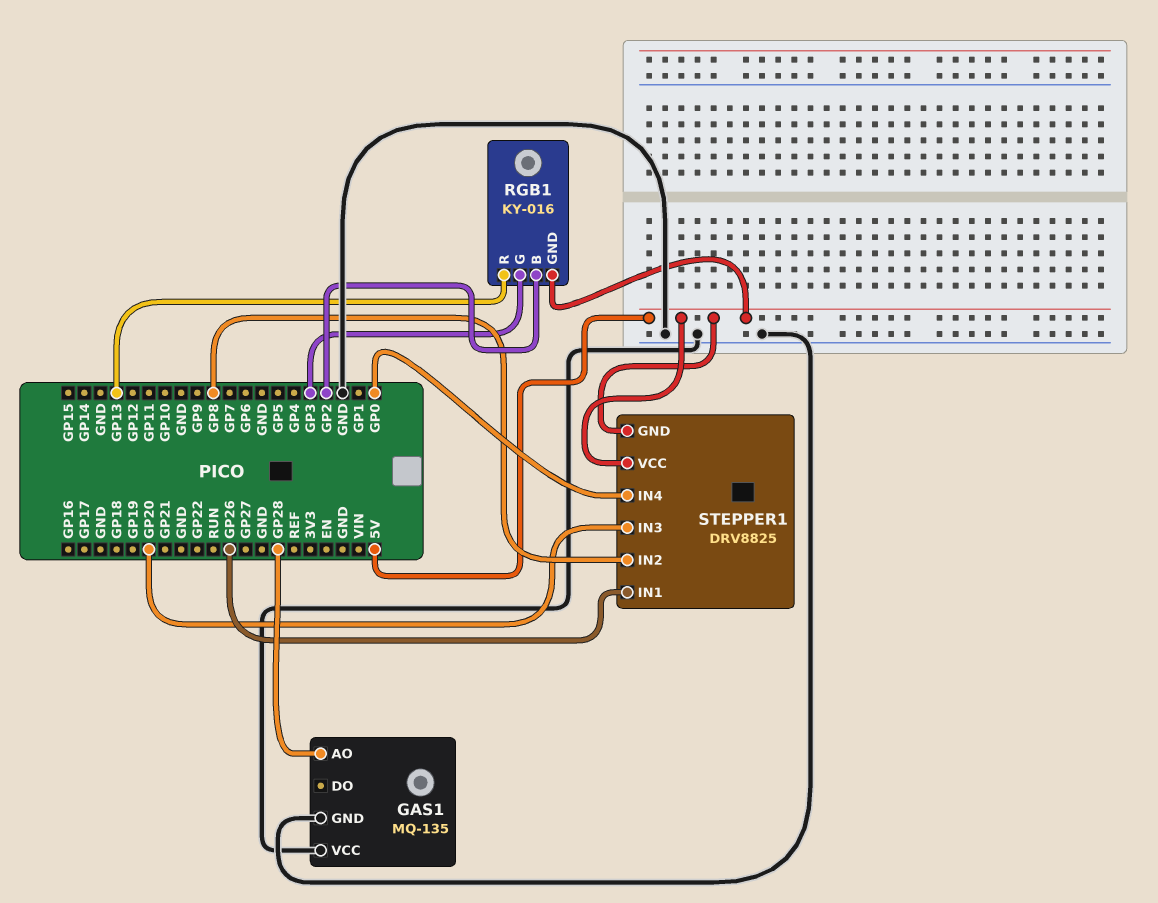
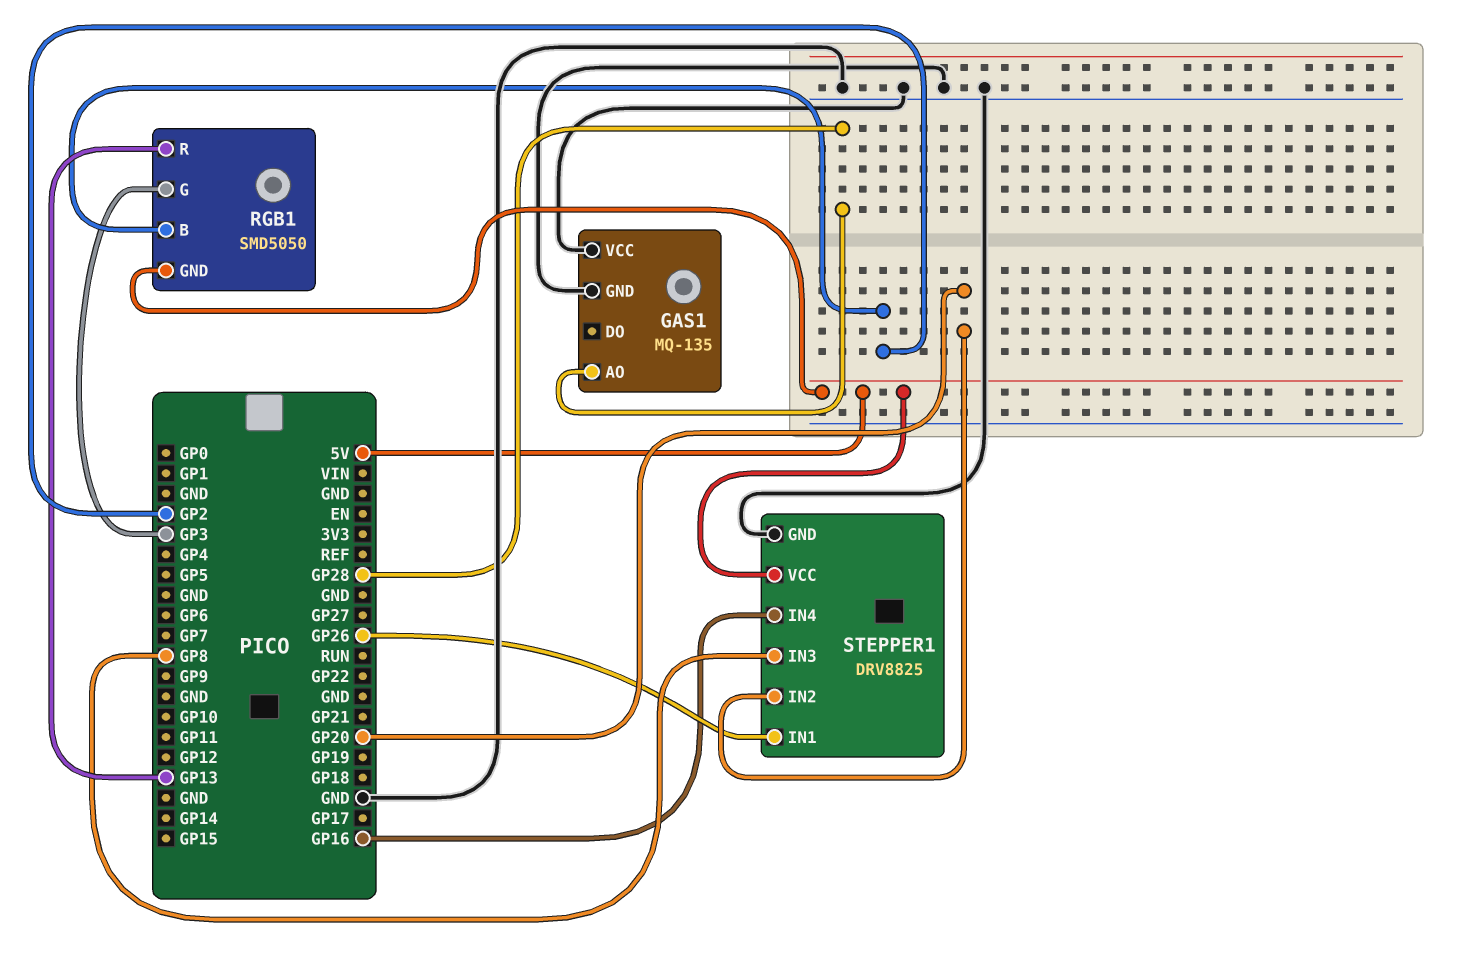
RGB1: KY-016 -> SMD5050
STEPPER1 pin GND: 5V -> GND
STEPPER1 pin IN2: GP8 -> GP20
STEPPER1 pin IN3: GP20 -> GP8
STEPPER1 pin IN4: GP0 -> GP16

